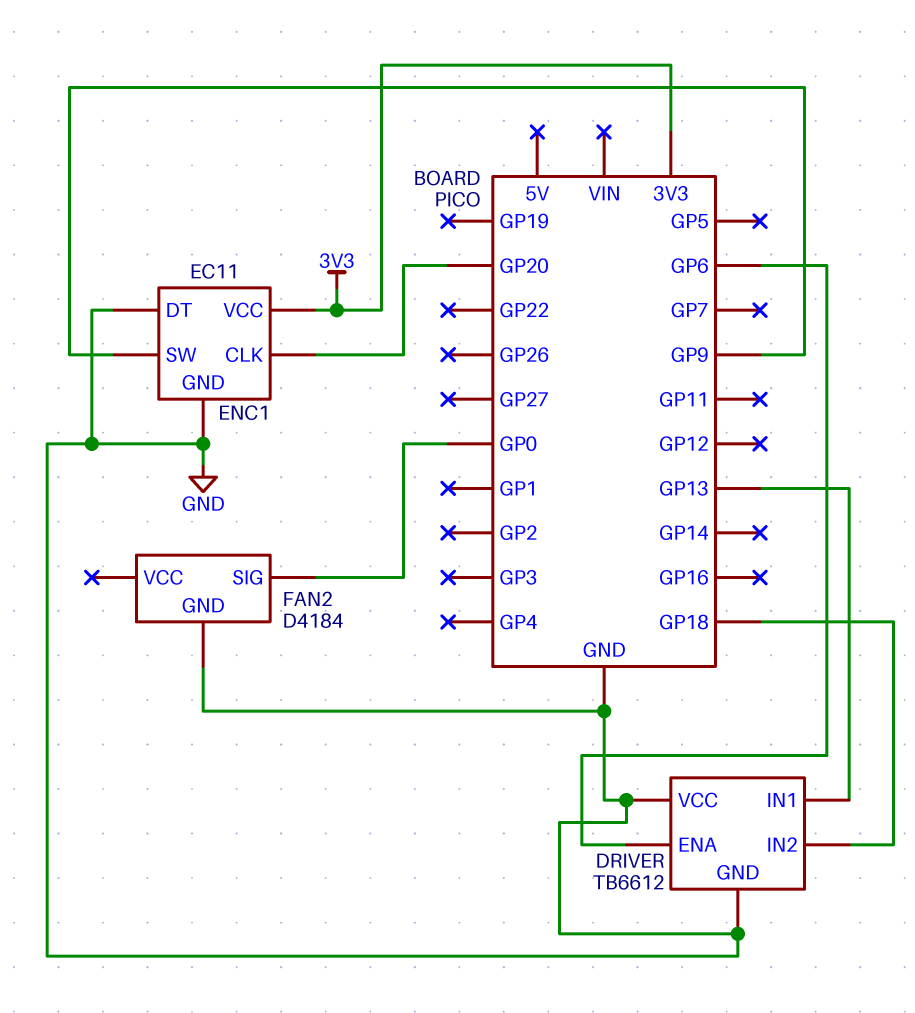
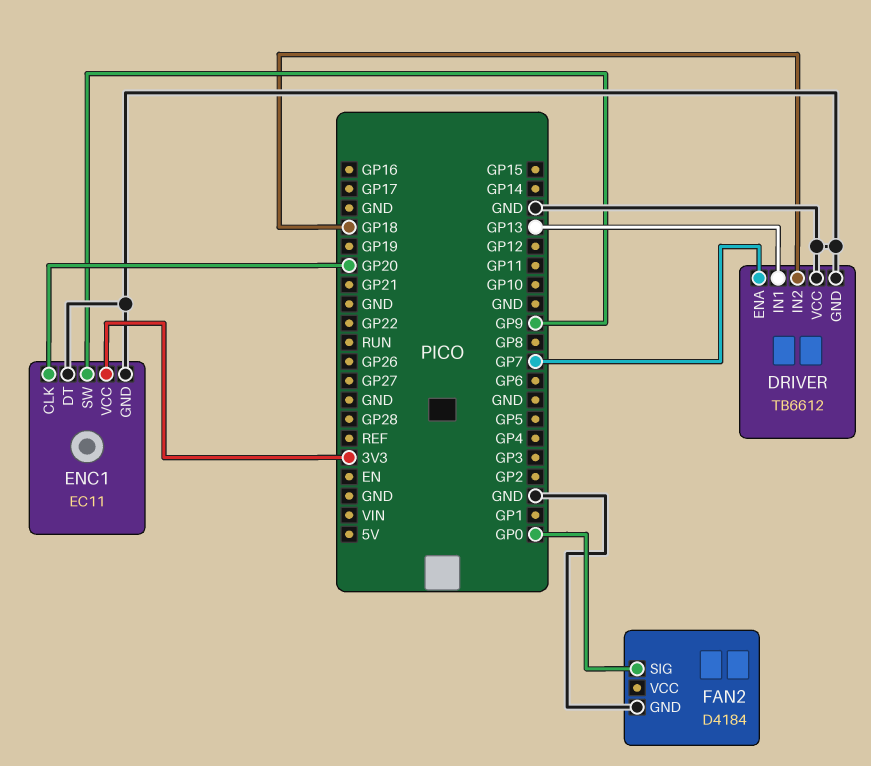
DRIVER pin ENA: GP6 -> GP7

